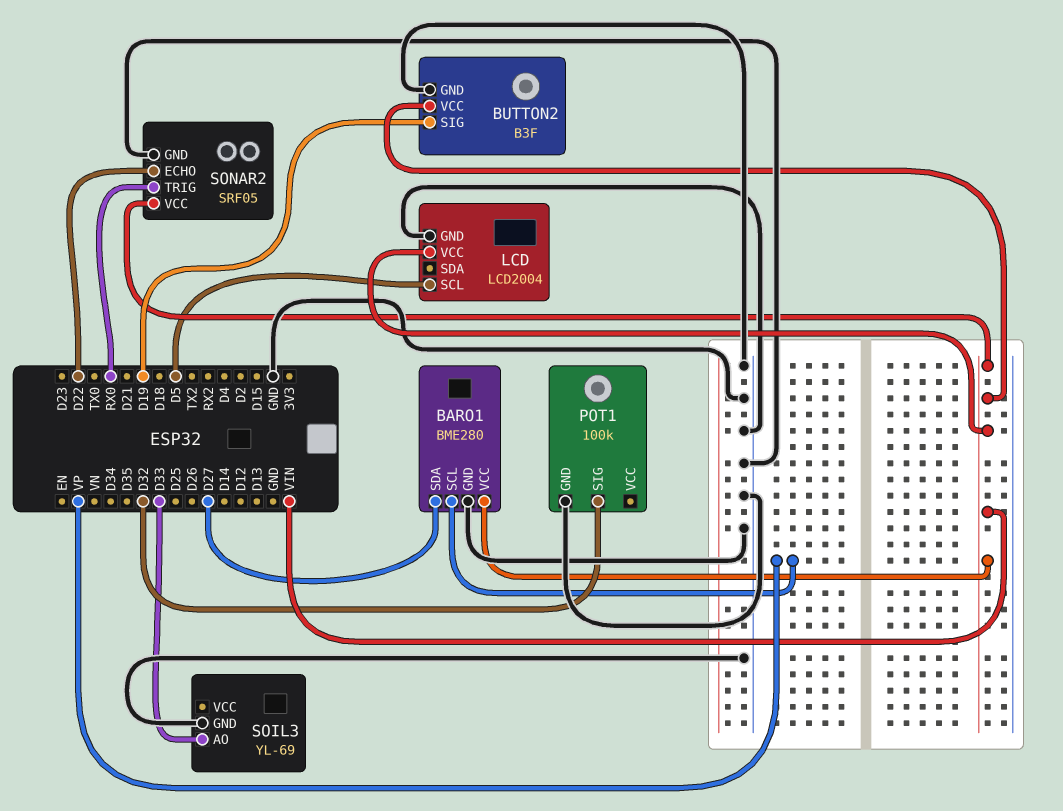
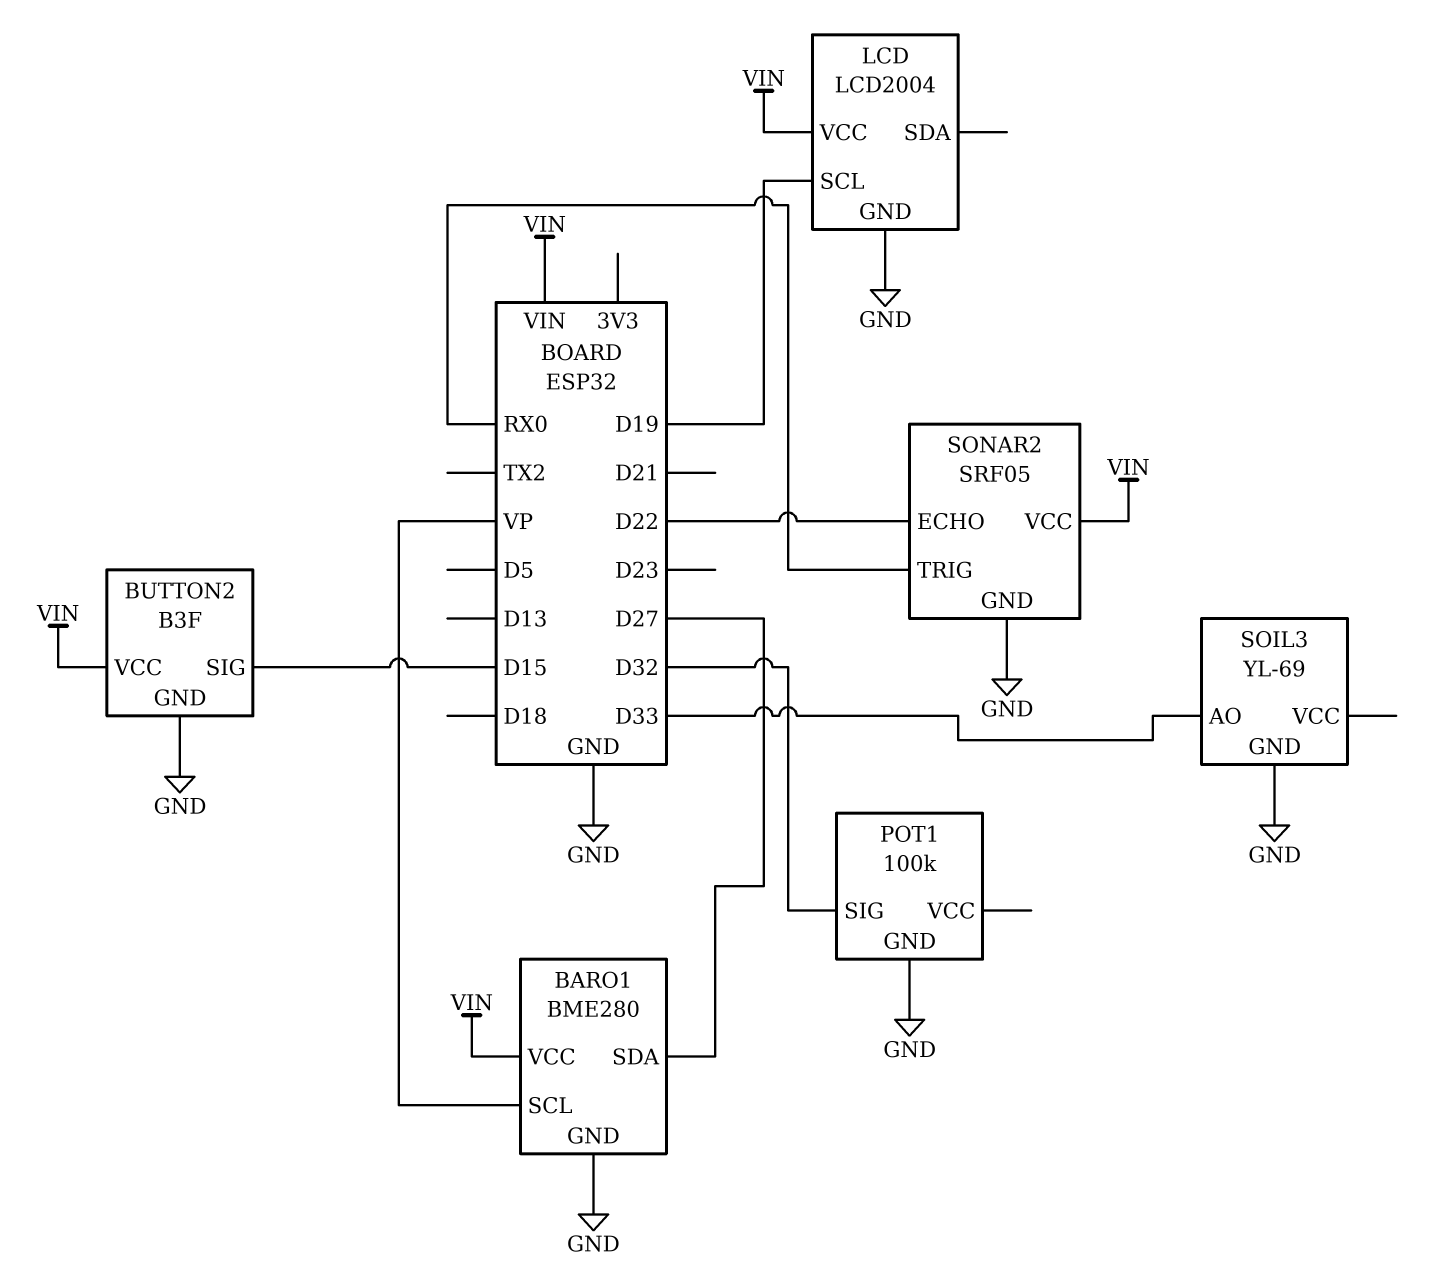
BUTTON2 pin SIG: D19 -> D15
LCD pin SCL: D5 -> D19

